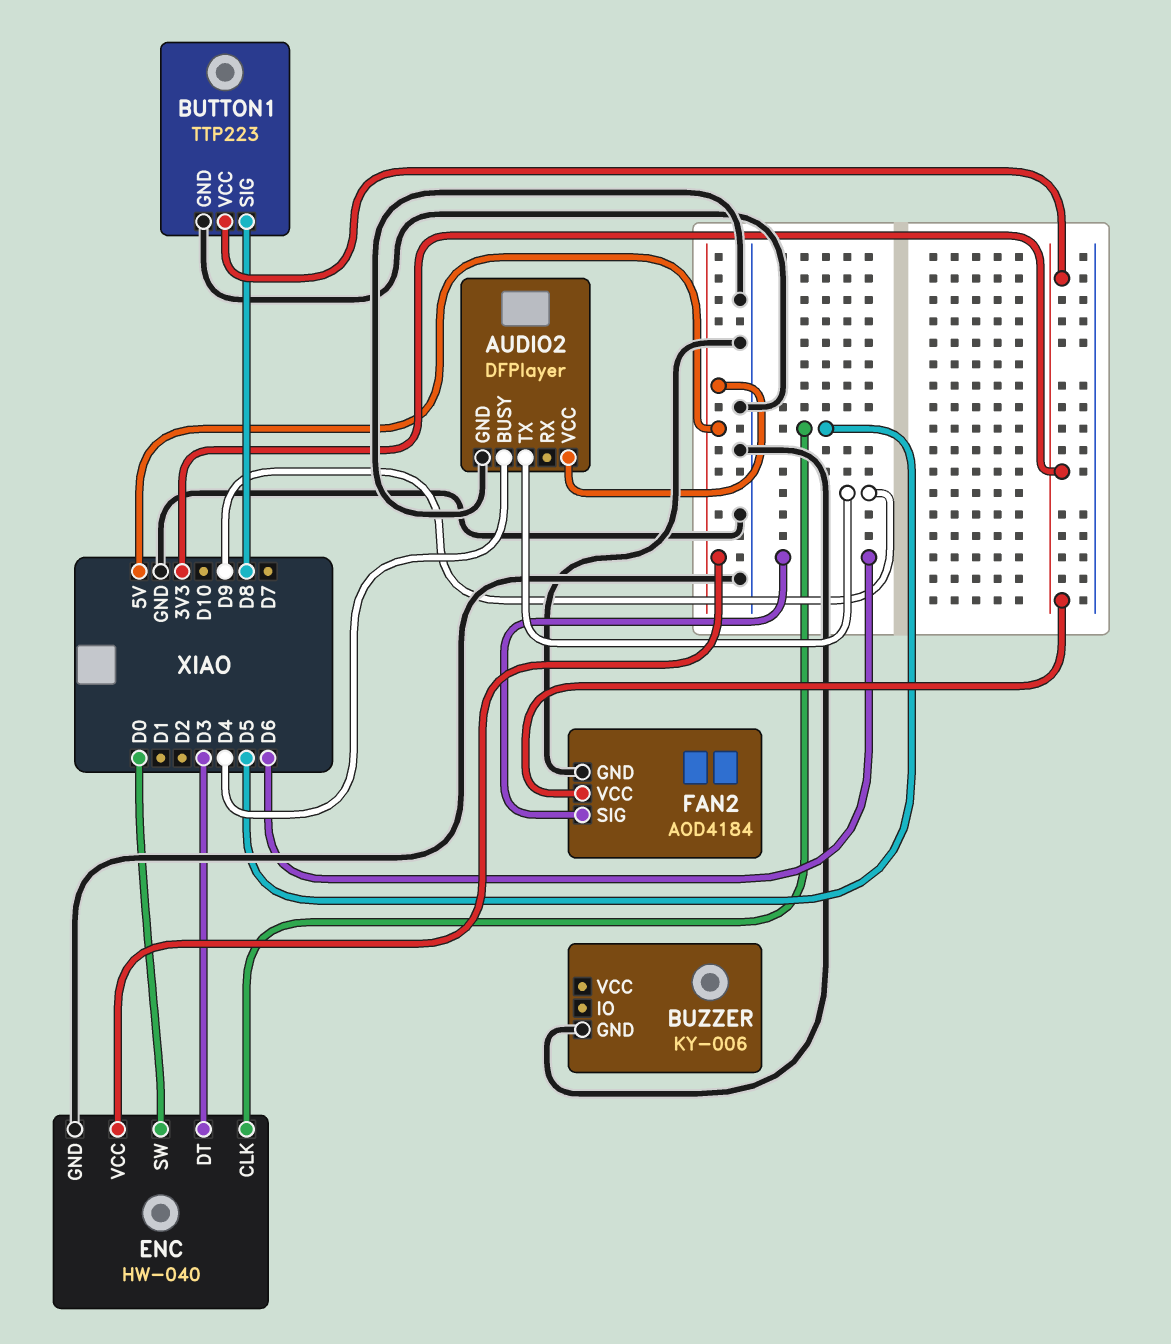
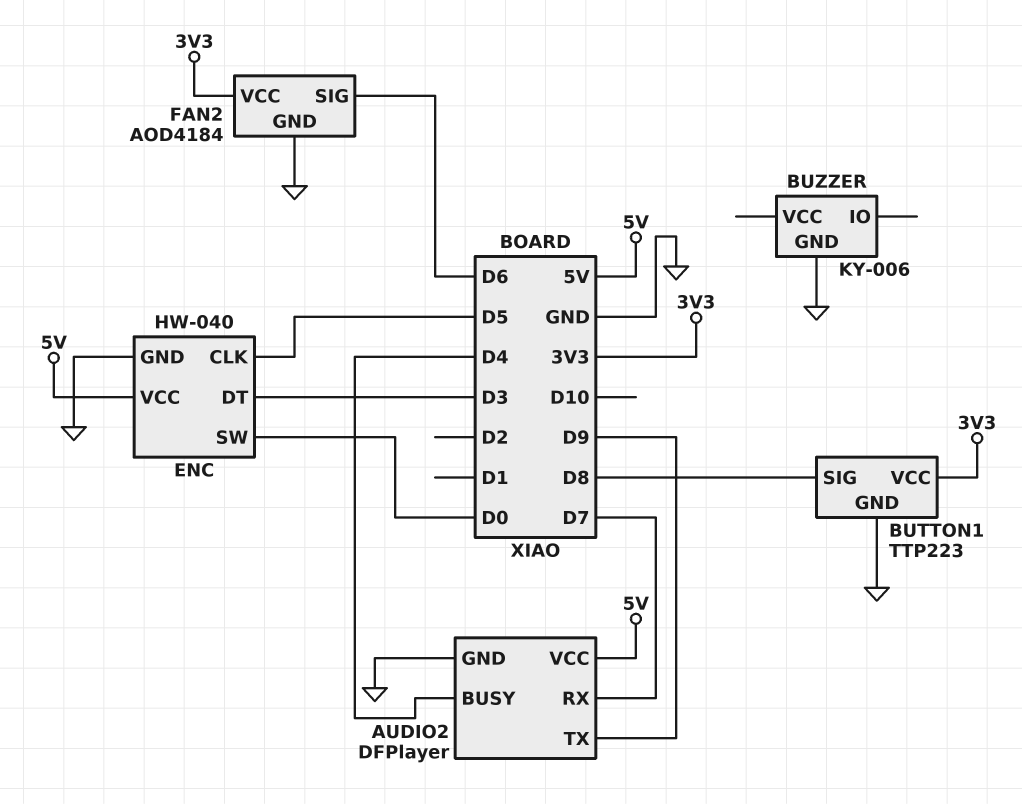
AUDIO2 pin RX: none -> D7

